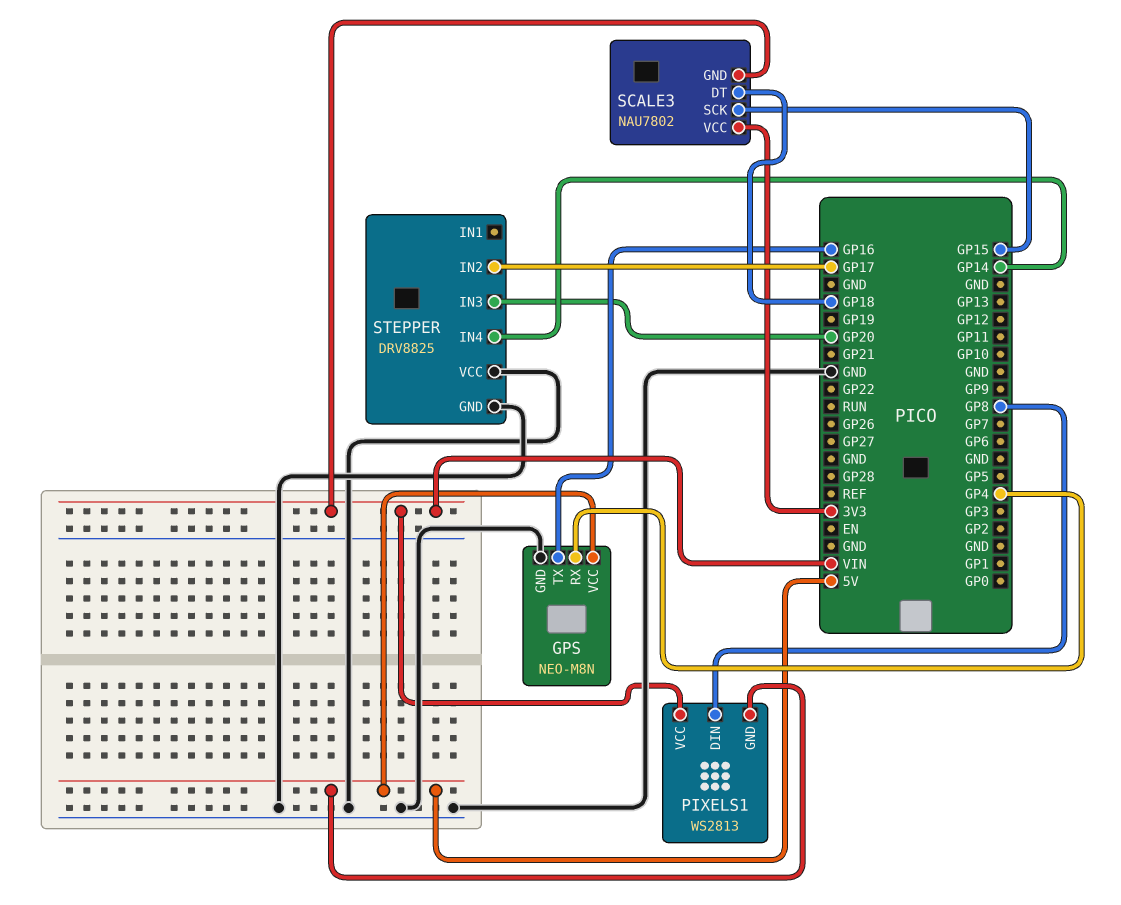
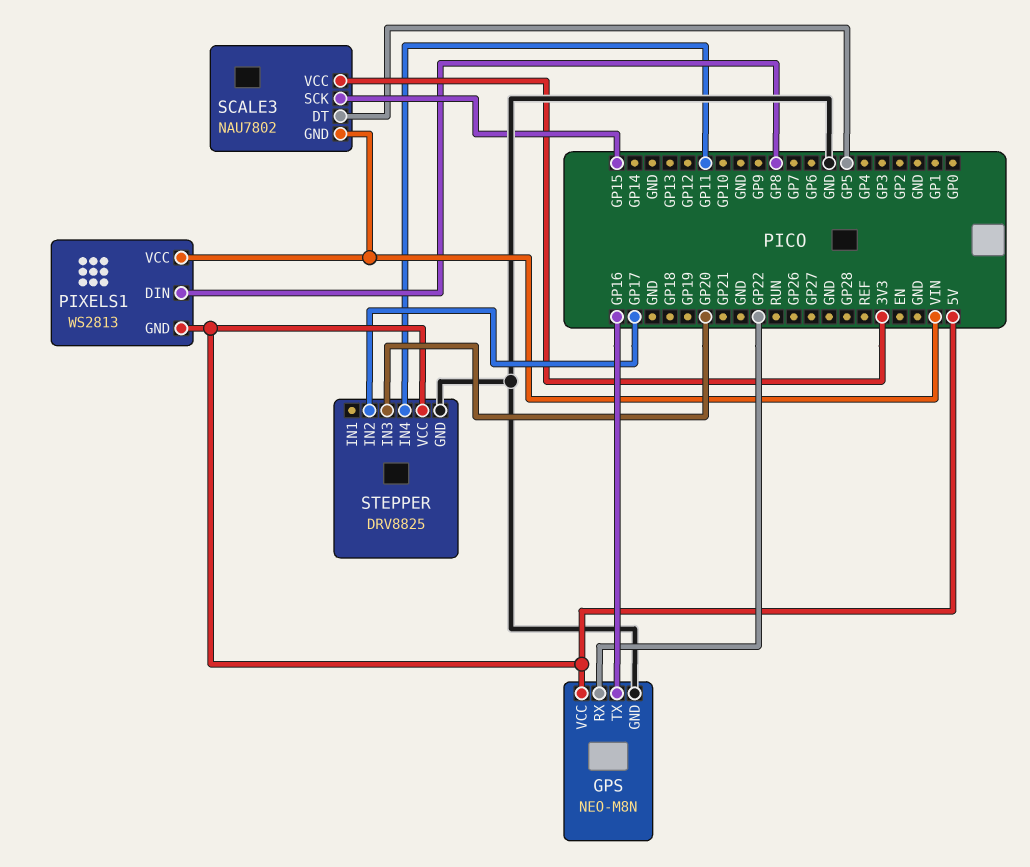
GPS pin RX: GP4 -> GP22
SCALE3 pin DT: GP18 -> GP5
STEPPER pin IN4: GP14 -> GP11
STEPPER pin VCC: GND -> 5V

